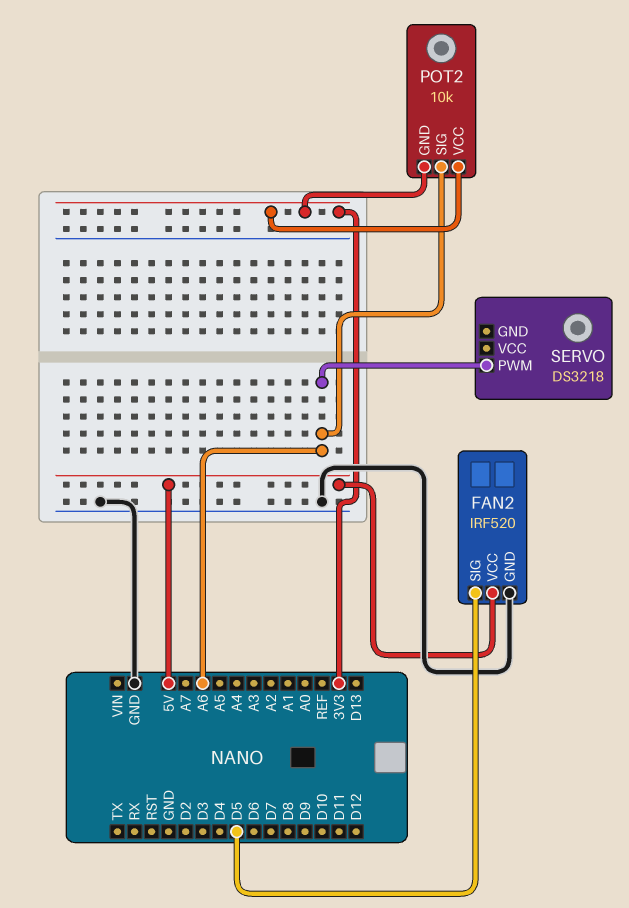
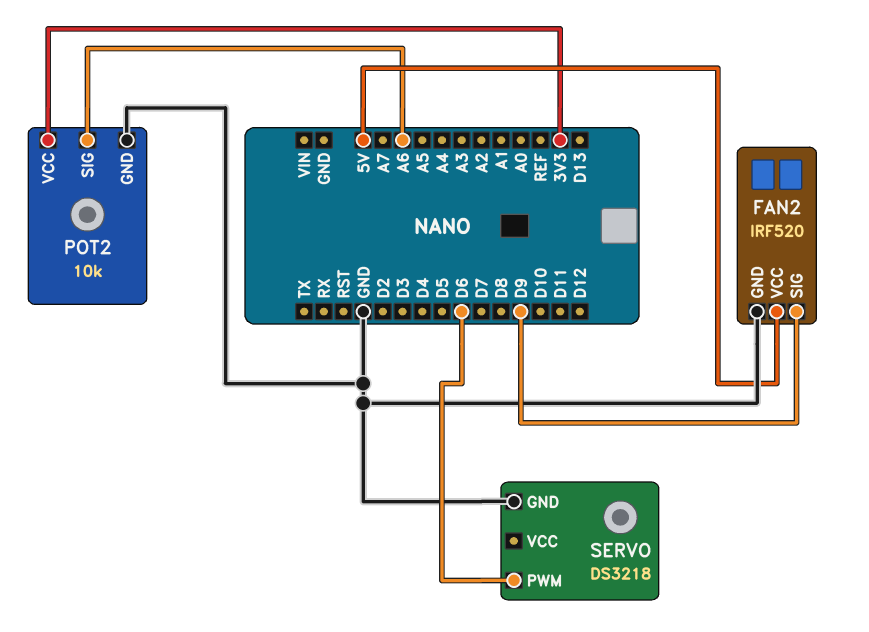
FAN2 pin SIG: D5 -> D9
POT2 pin GND: 3V3 -> GND
SERVO pin GND: none -> GND
SERVO pin PWM: A6 -> D6

